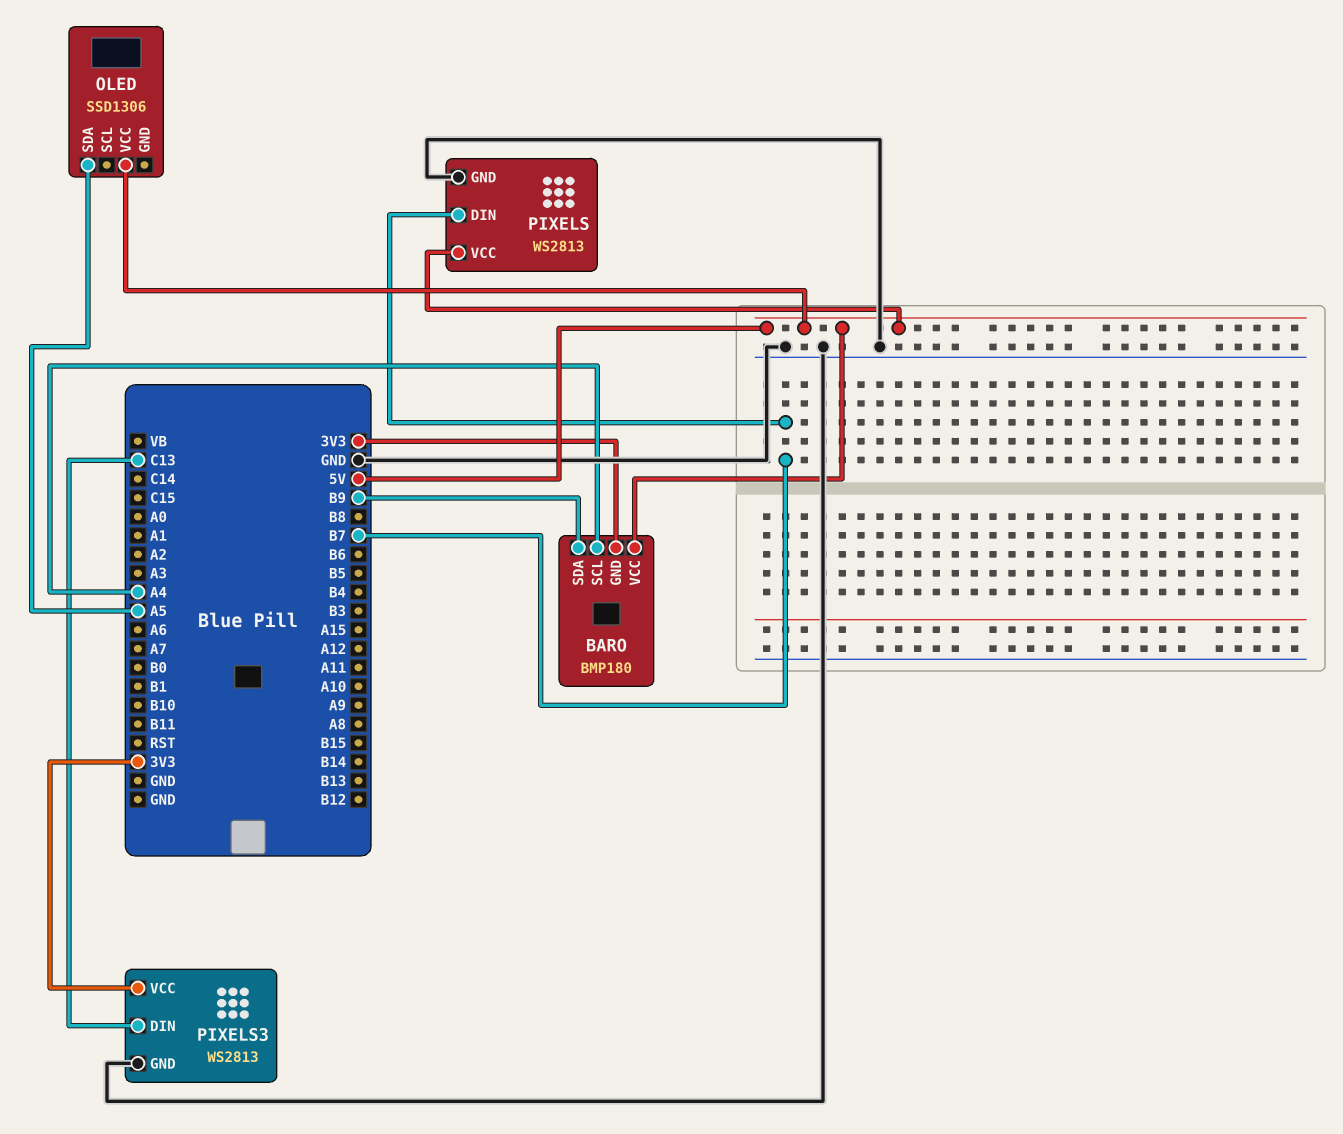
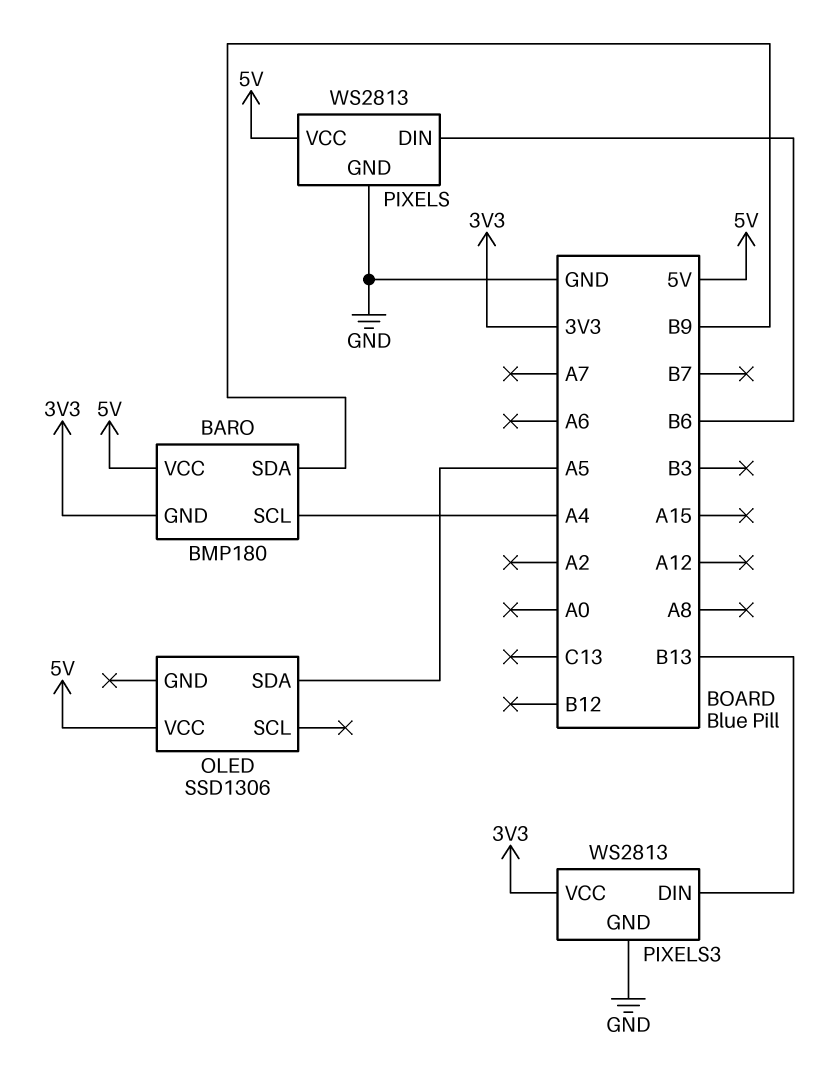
PIXELS pin DIN: B7 -> B6
PIXELS3 pin DIN: C13 -> B13

